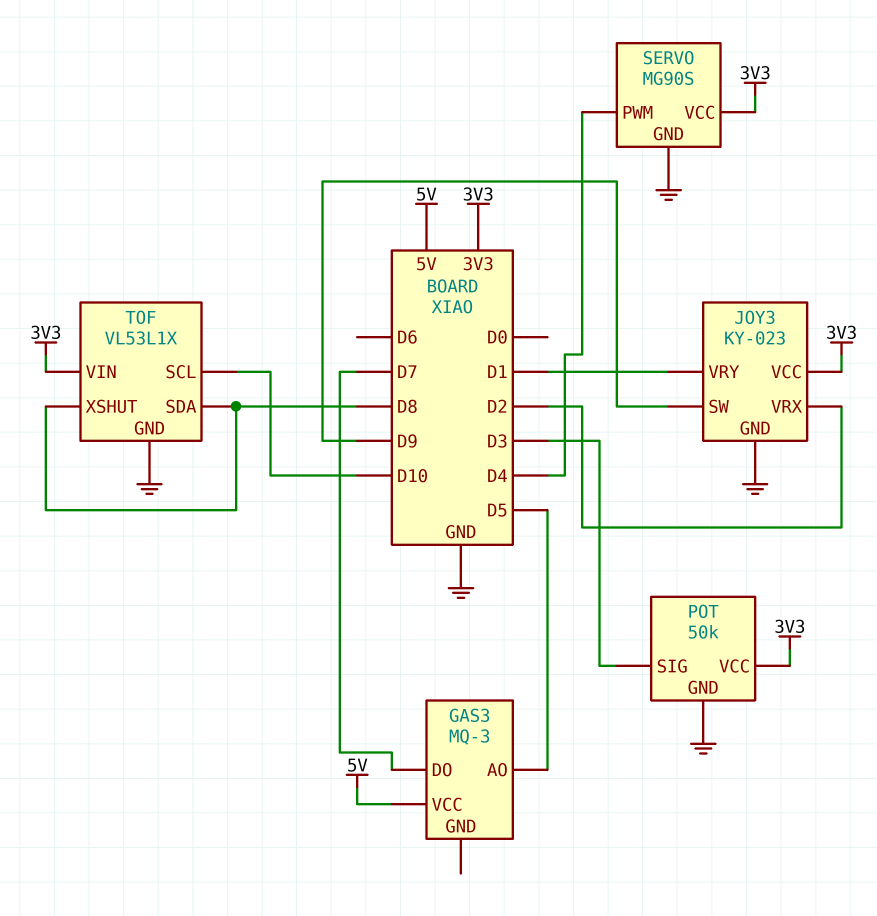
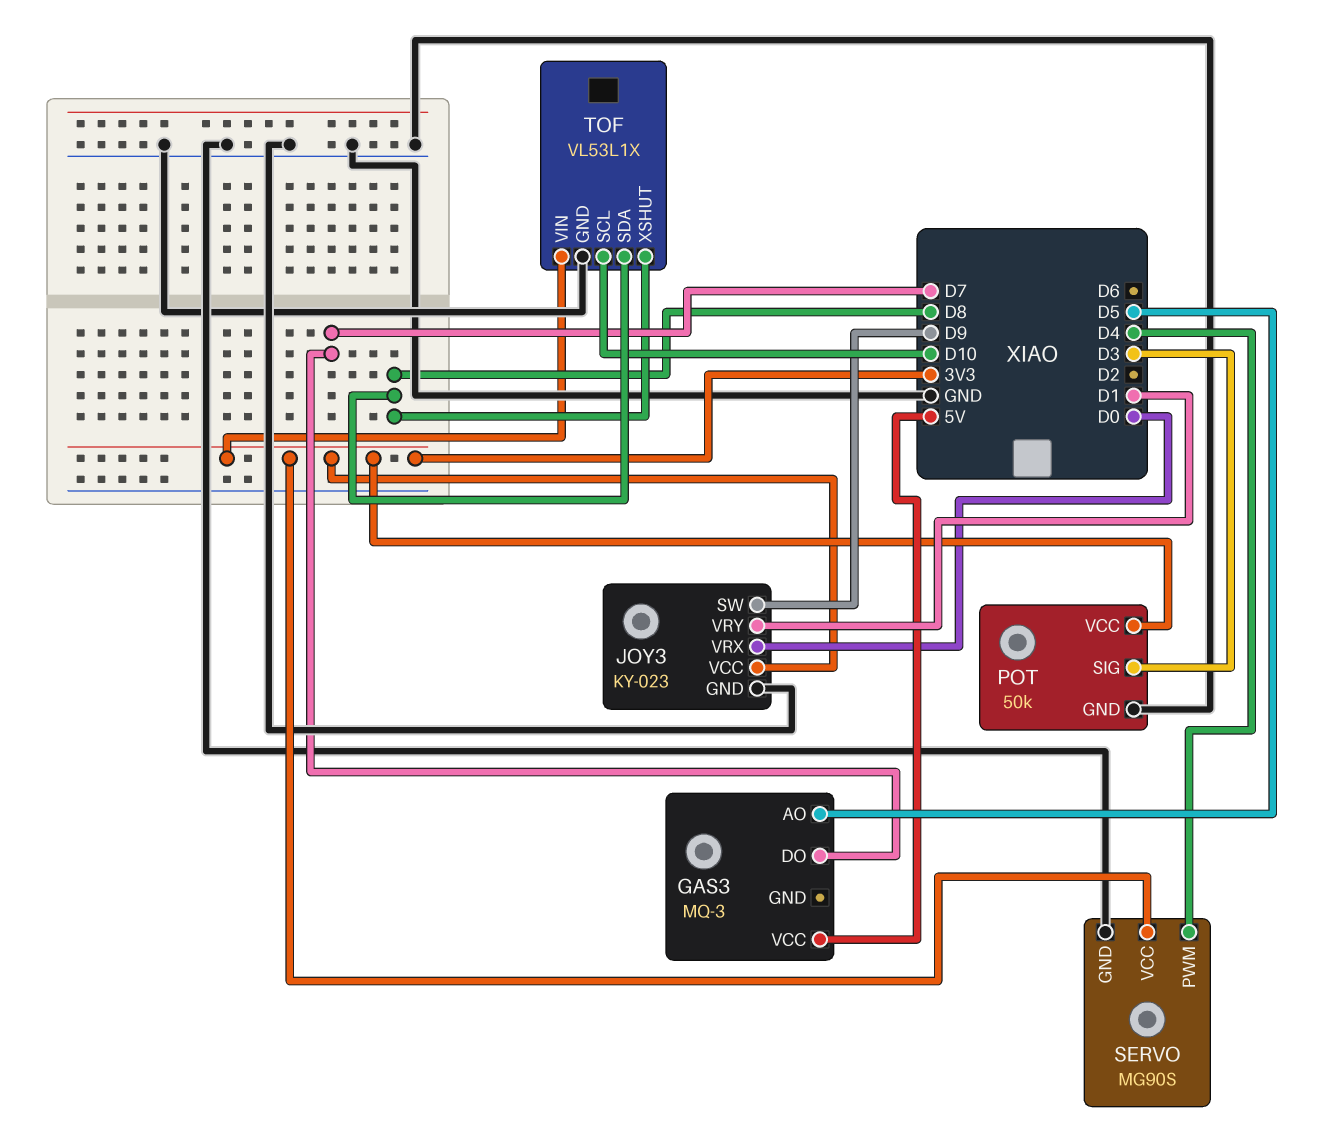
JOY3 pin VRX: D2 -> D0

